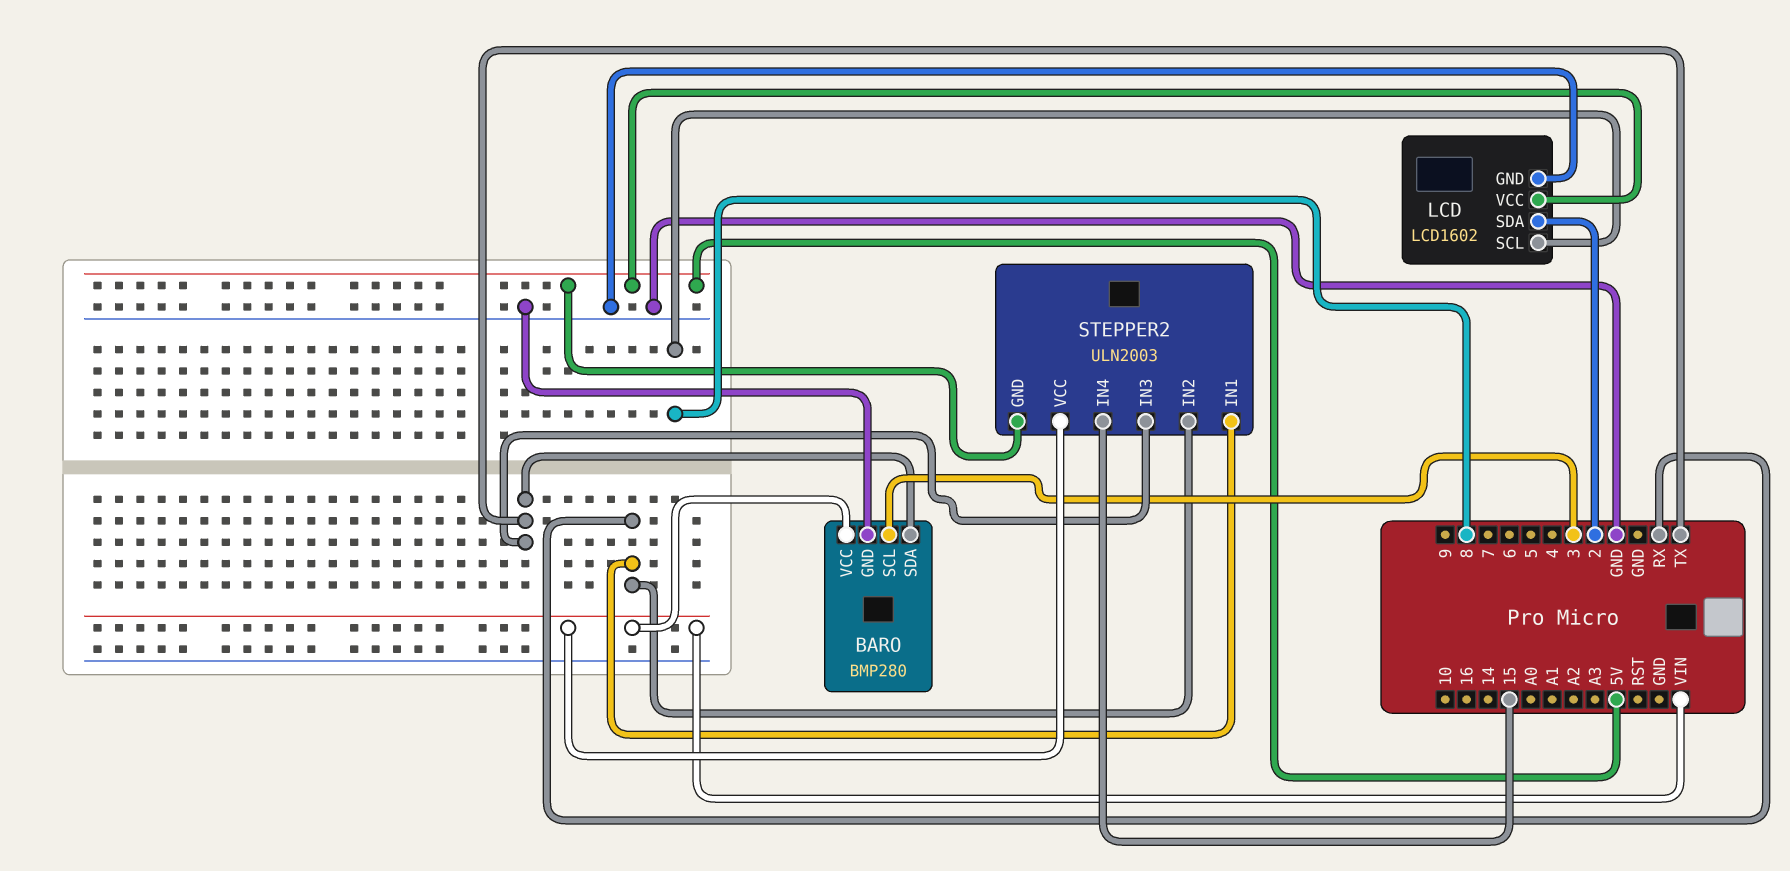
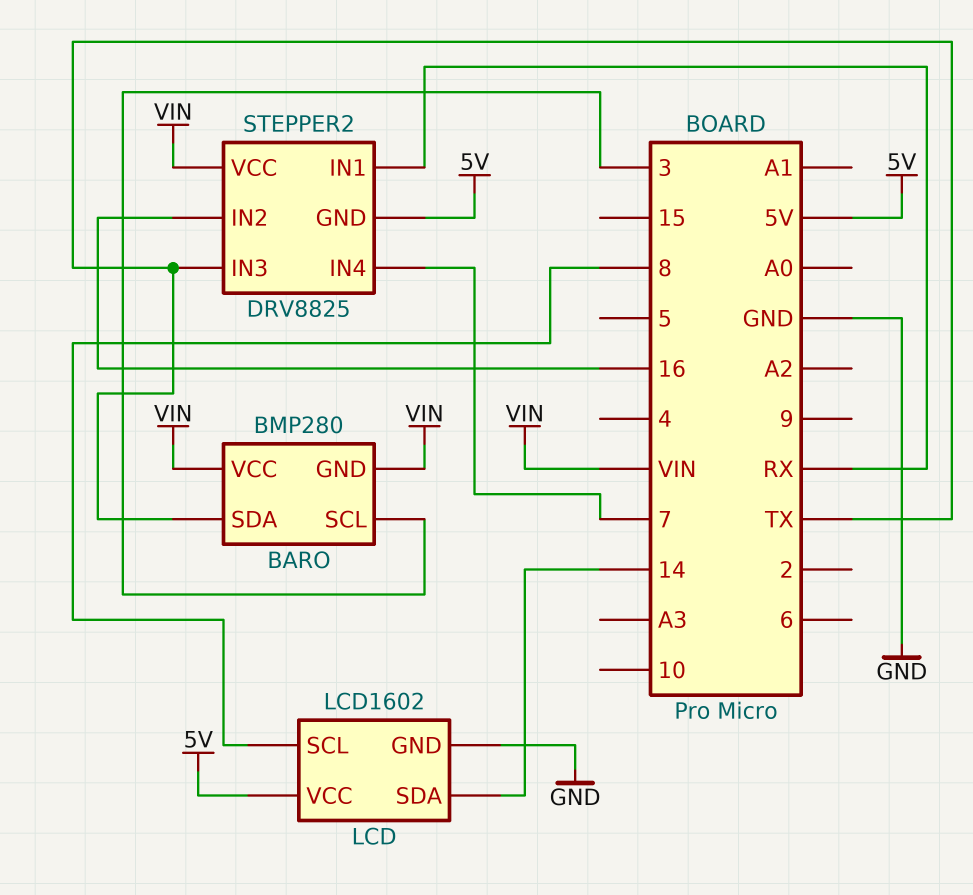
BARO pin GND: GND -> VIN
LCD pin SDA: 2 -> 14
STEPPER2: ULN2003 -> DRV8825
STEPPER2 pin IN2: RX -> 16
STEPPER2 pin IN4: 15 -> 7

